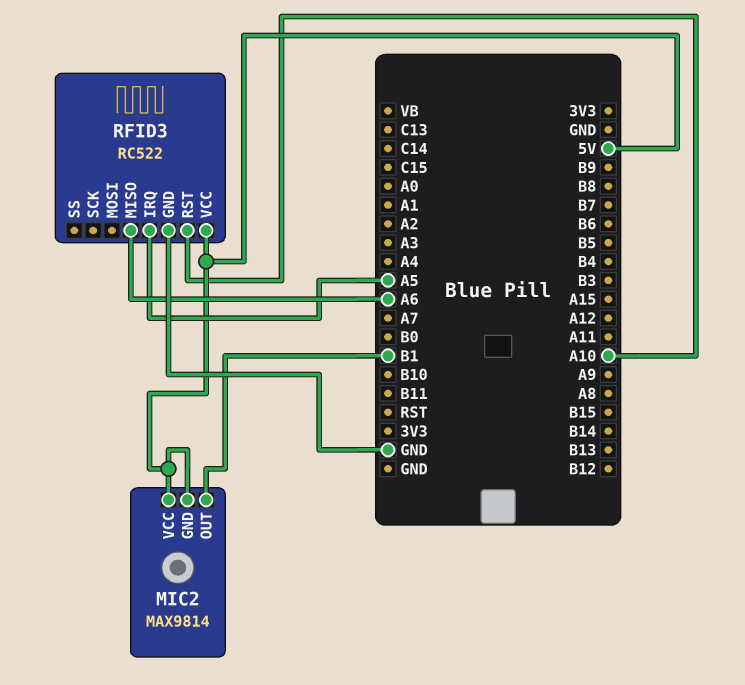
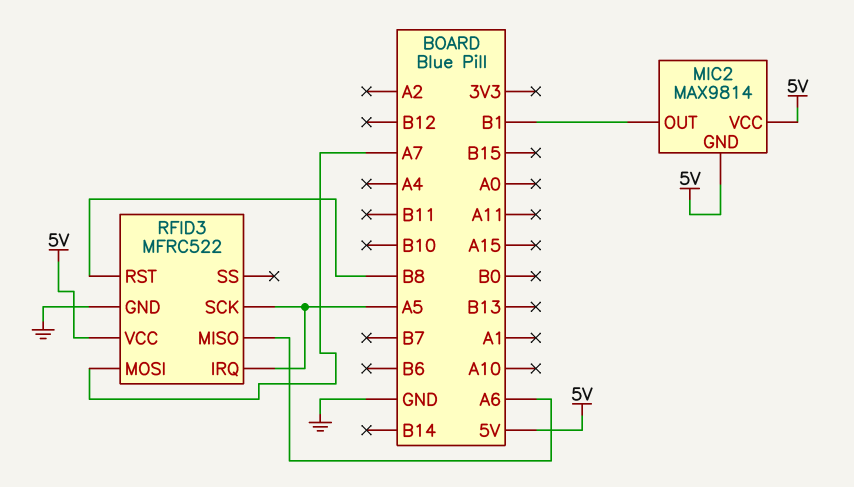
RFID3: RC522 -> MFRC522
RFID3 pin MOSI: none -> A7
RFID3 pin RST: A10 -> B8
RFID3 pin SCK: none -> A5

